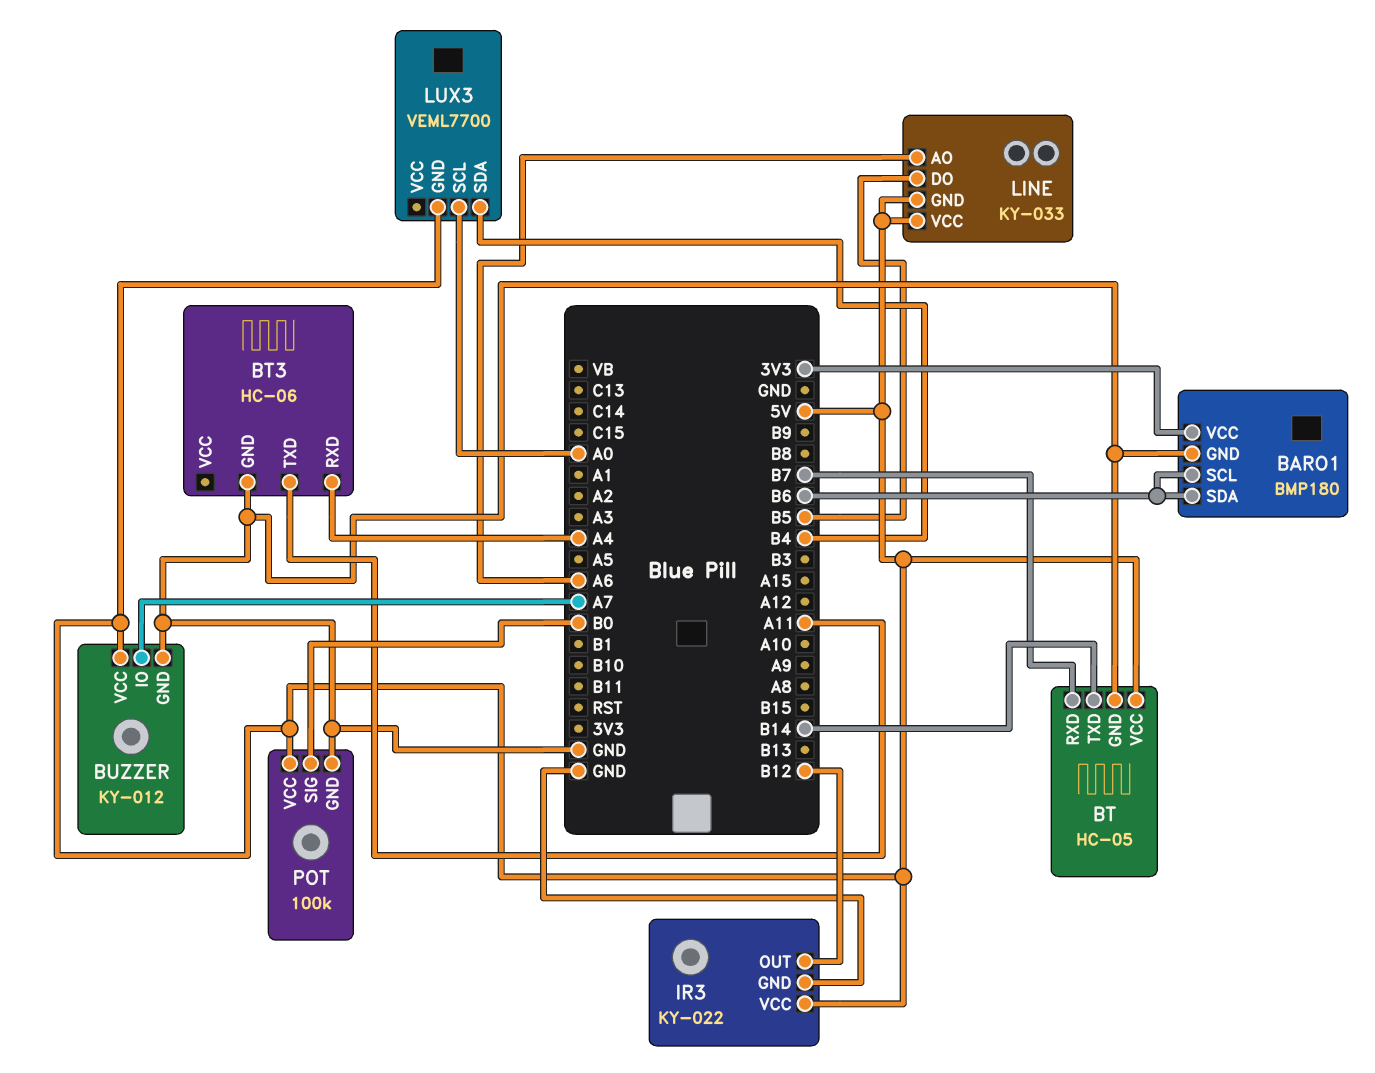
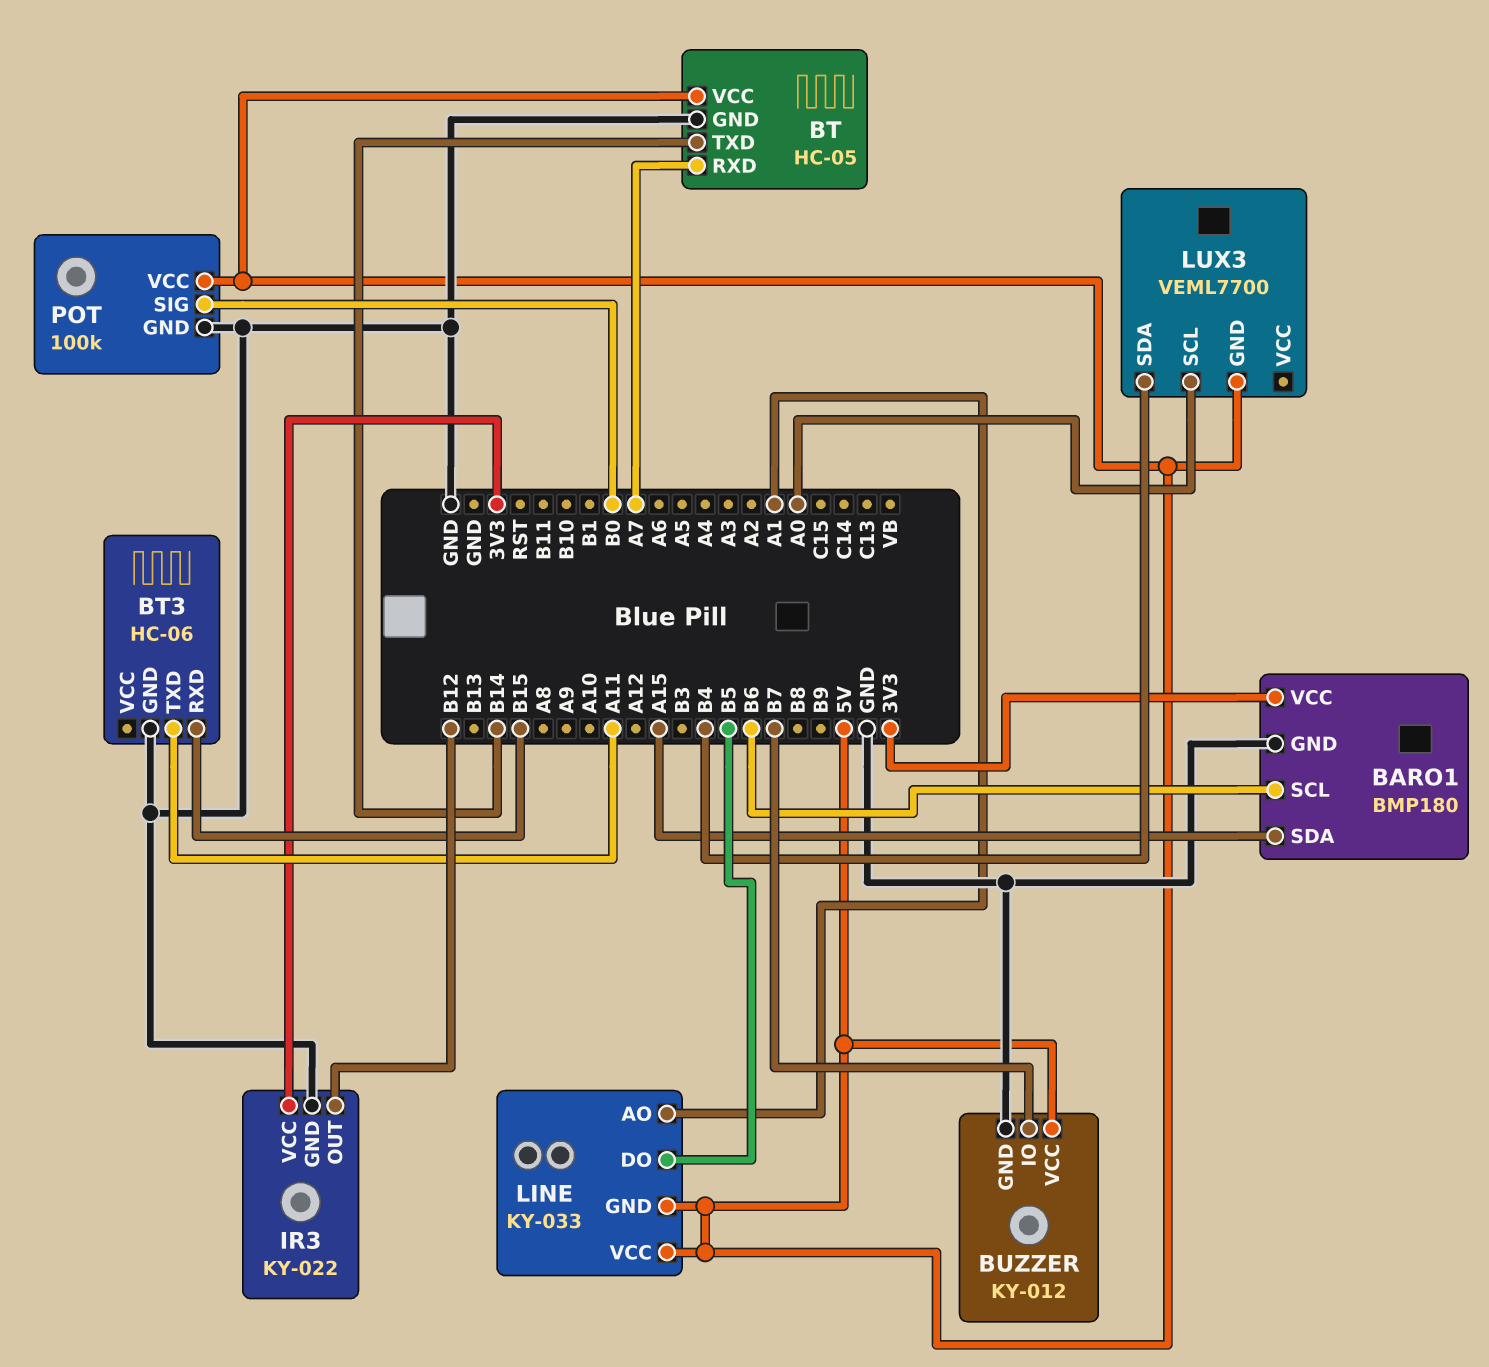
BARO1 pin SDA: B6 -> A15
BT pin RXD: B7 -> A7
BT3 pin RXD: A4 -> B15
BUZZER pin IO: A7 -> B7
IR3 pin VCC: 5V -> 3V3
LINE pin AO: A6 -> A1

